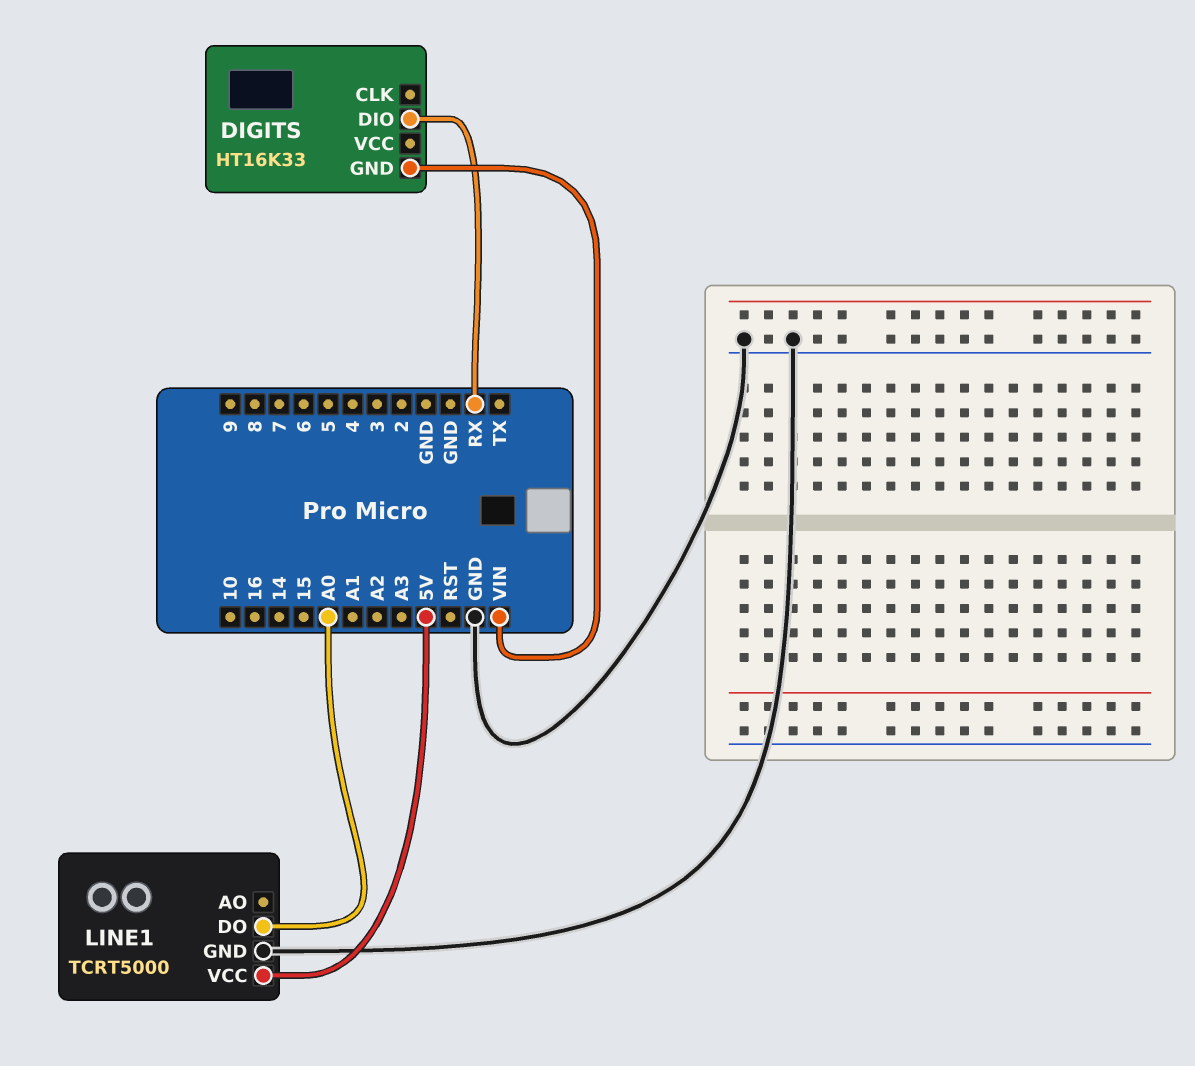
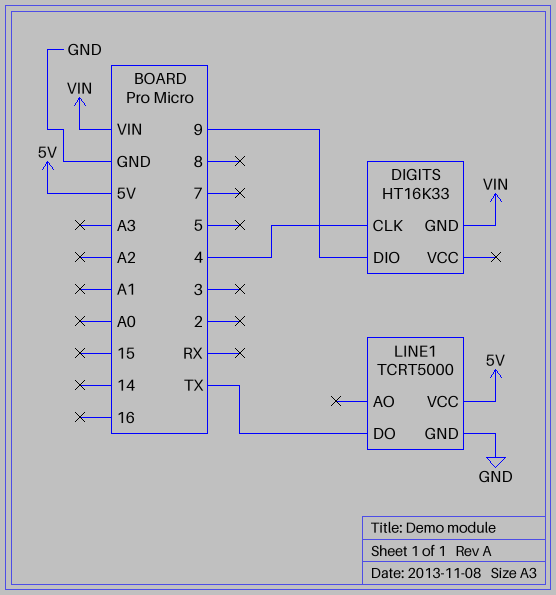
DIGITS pin CLK: none -> 4
DIGITS pin DIO: RX -> 9
LINE1 pin DO: A0 -> TX

